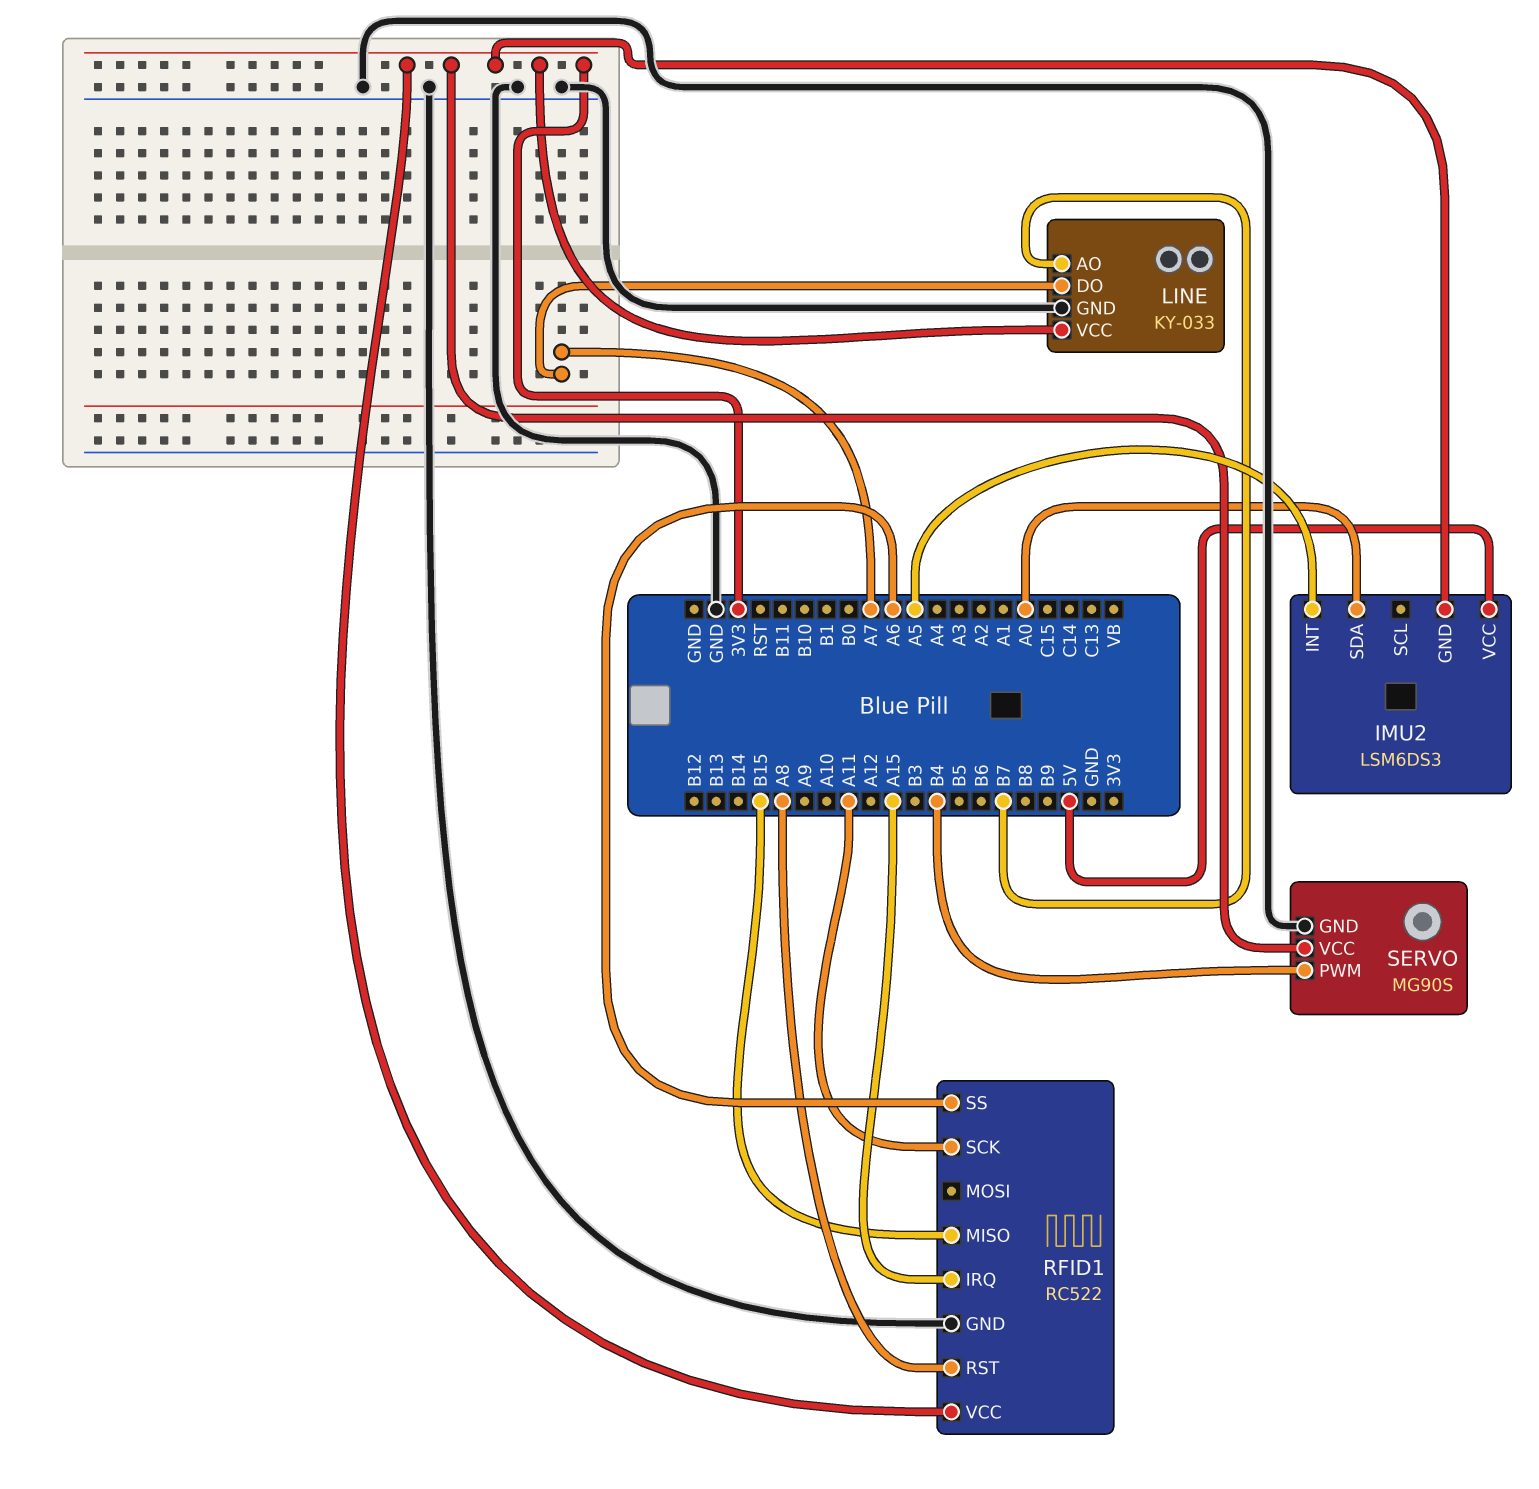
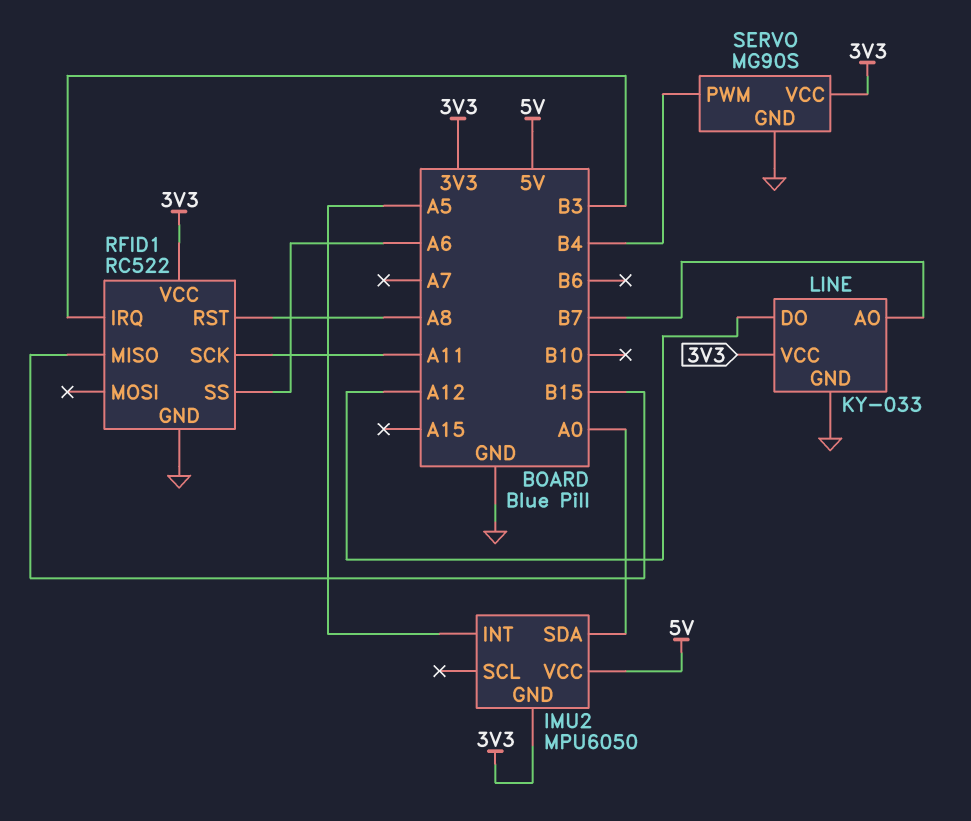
IMU2: LSM6DS3 -> MPU6050
LINE pin DO: A7 -> A12
RFID1 pin IRQ: A15 -> B3

